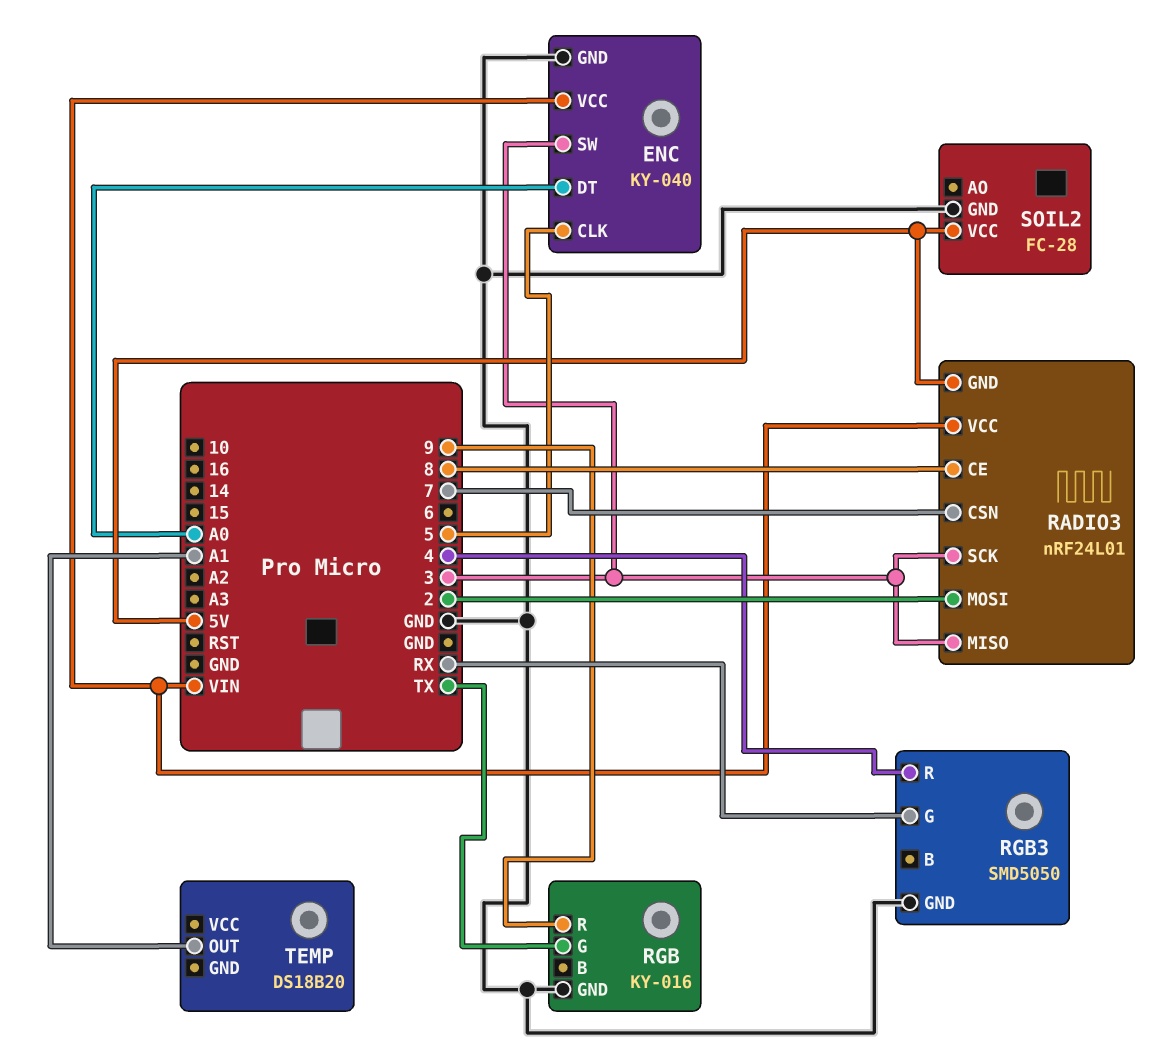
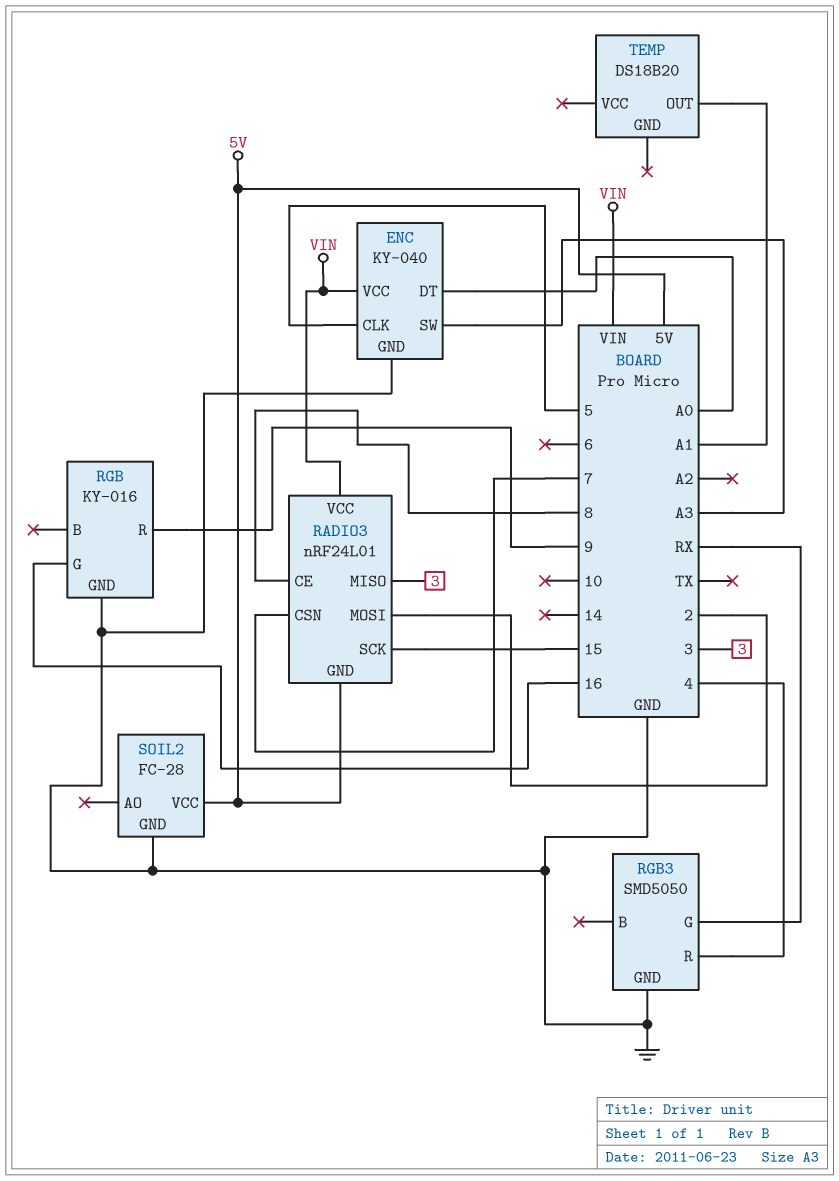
ENC pin SW: 3 -> A3
RADIO3 pin SCK: 3 -> 15
RGB pin G: TX -> 16

